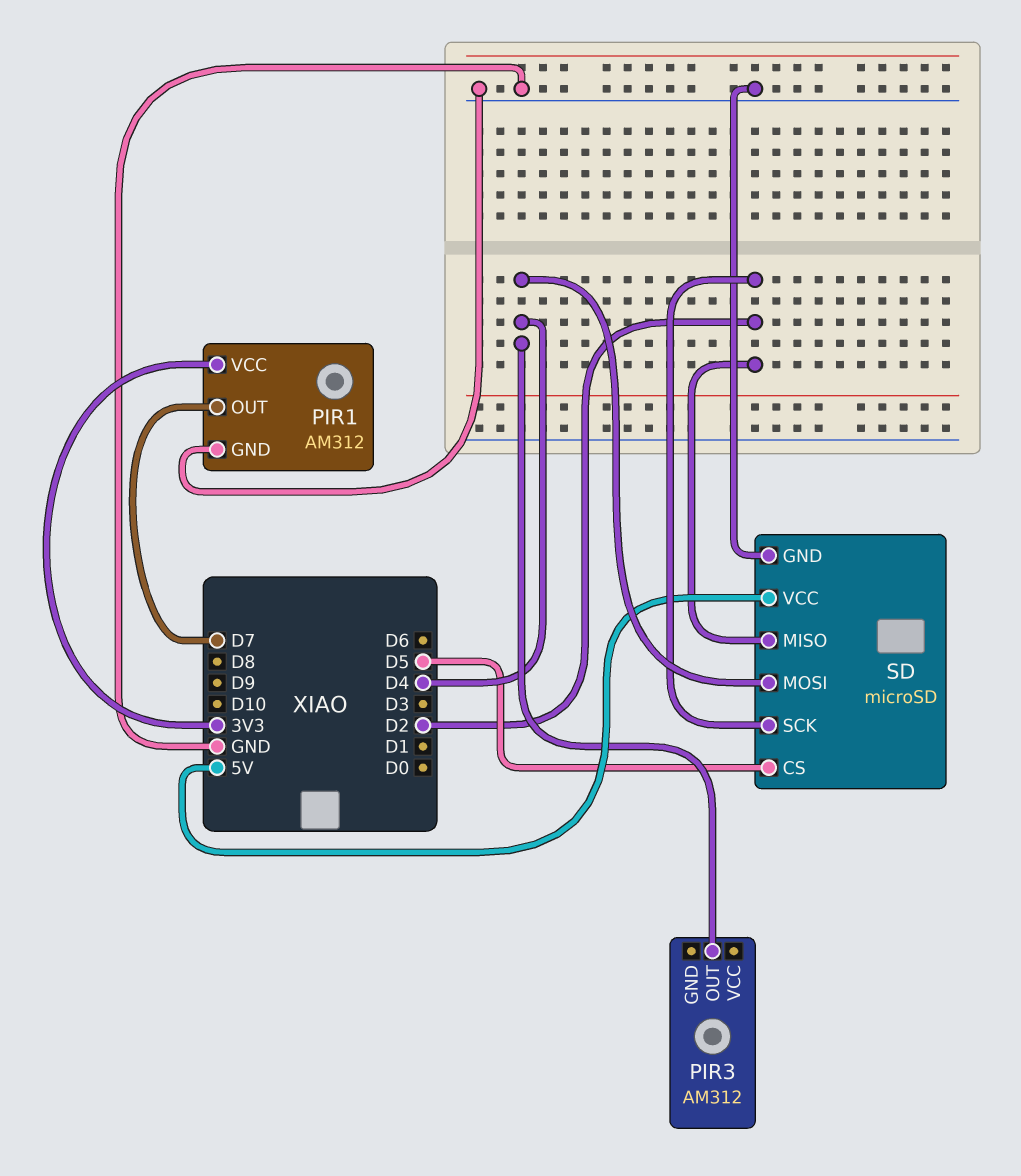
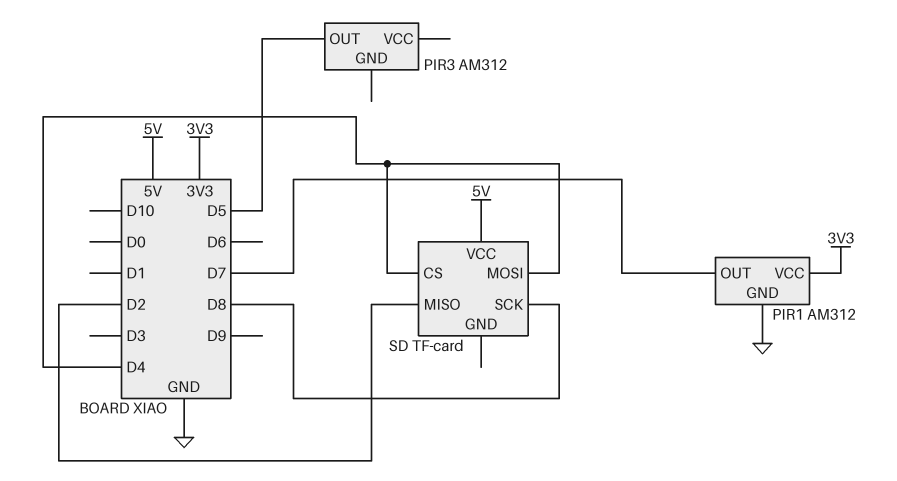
PIR3 pin OUT: D4 -> D5
SD: microSD -> TF-card
SD pin CS: D5 -> D4
SD pin GND: GND -> none
SD pin SCK: D2 -> D8

